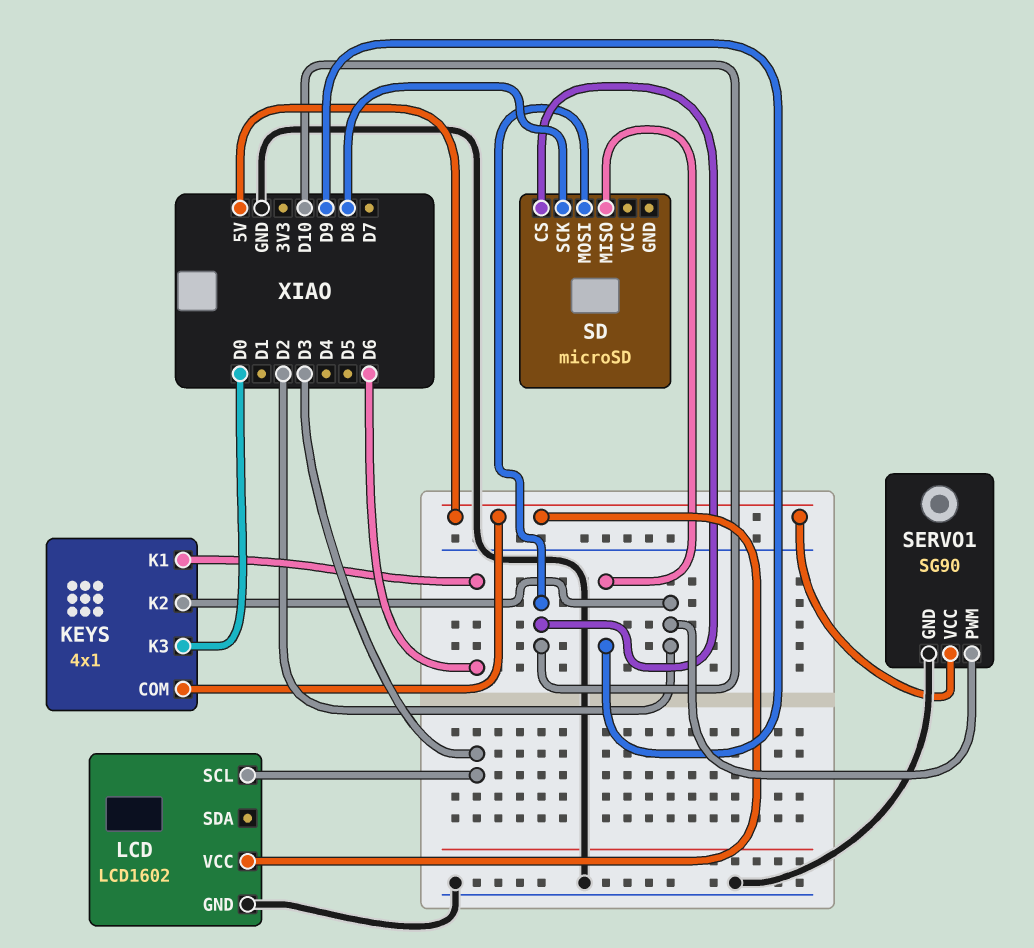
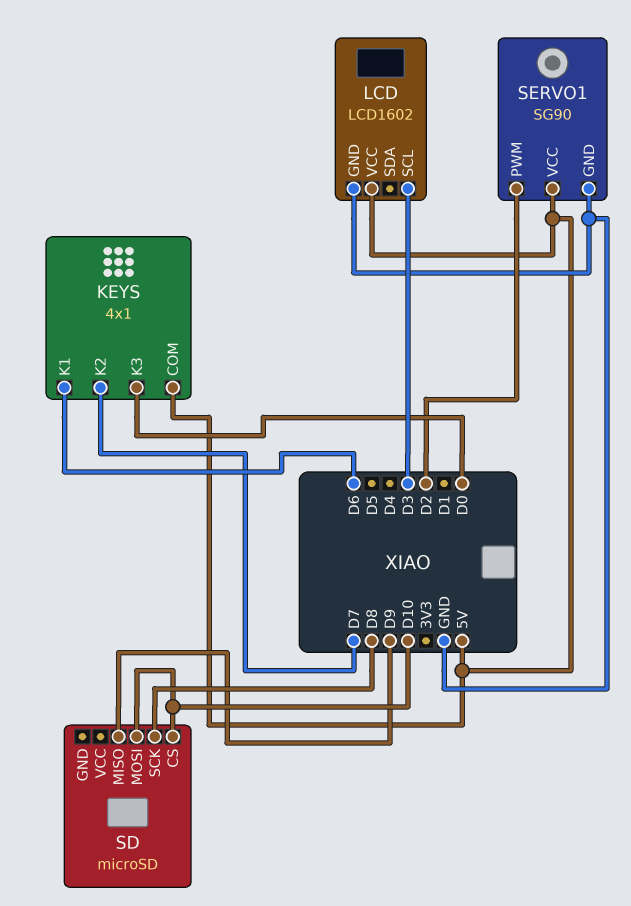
KEYS pin K2: D2 -> D7

